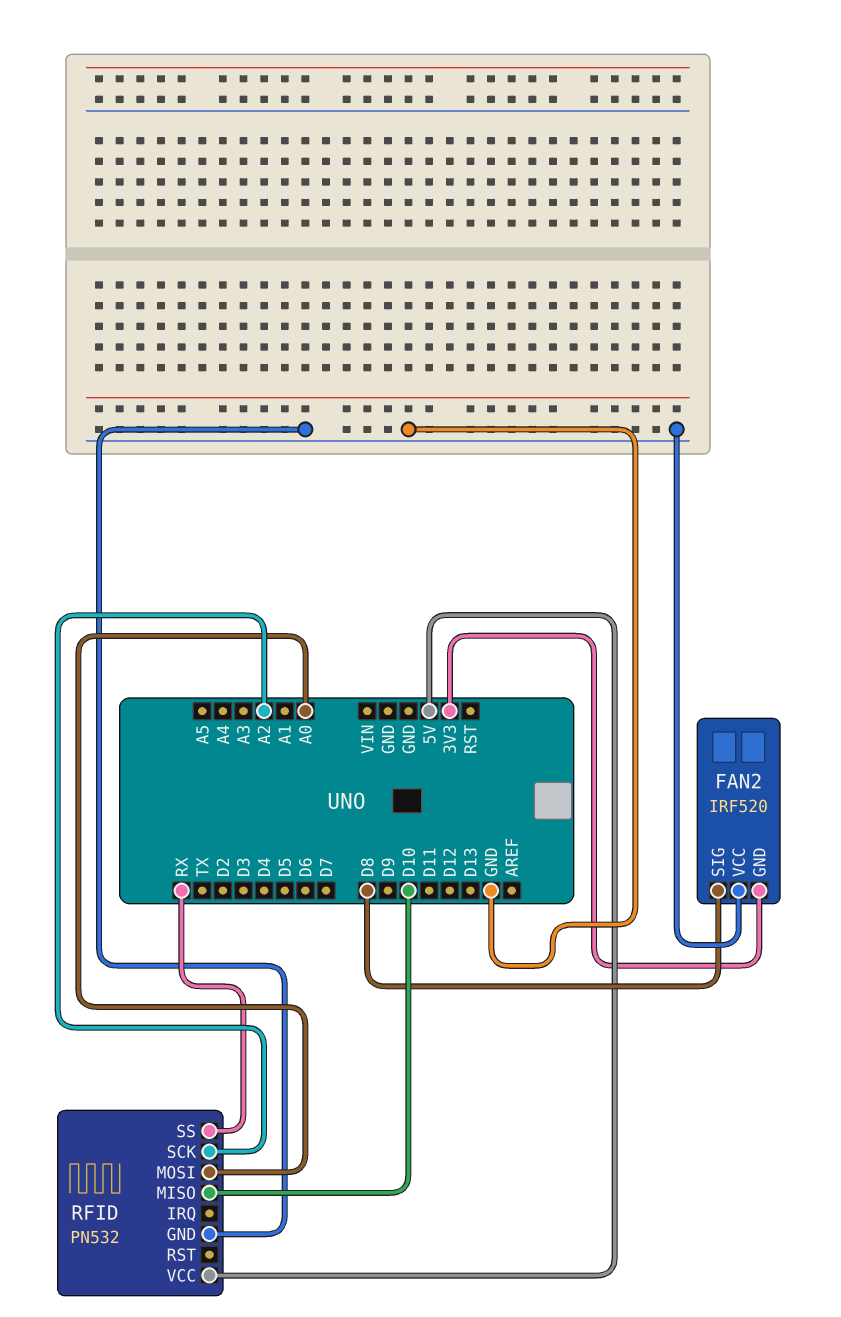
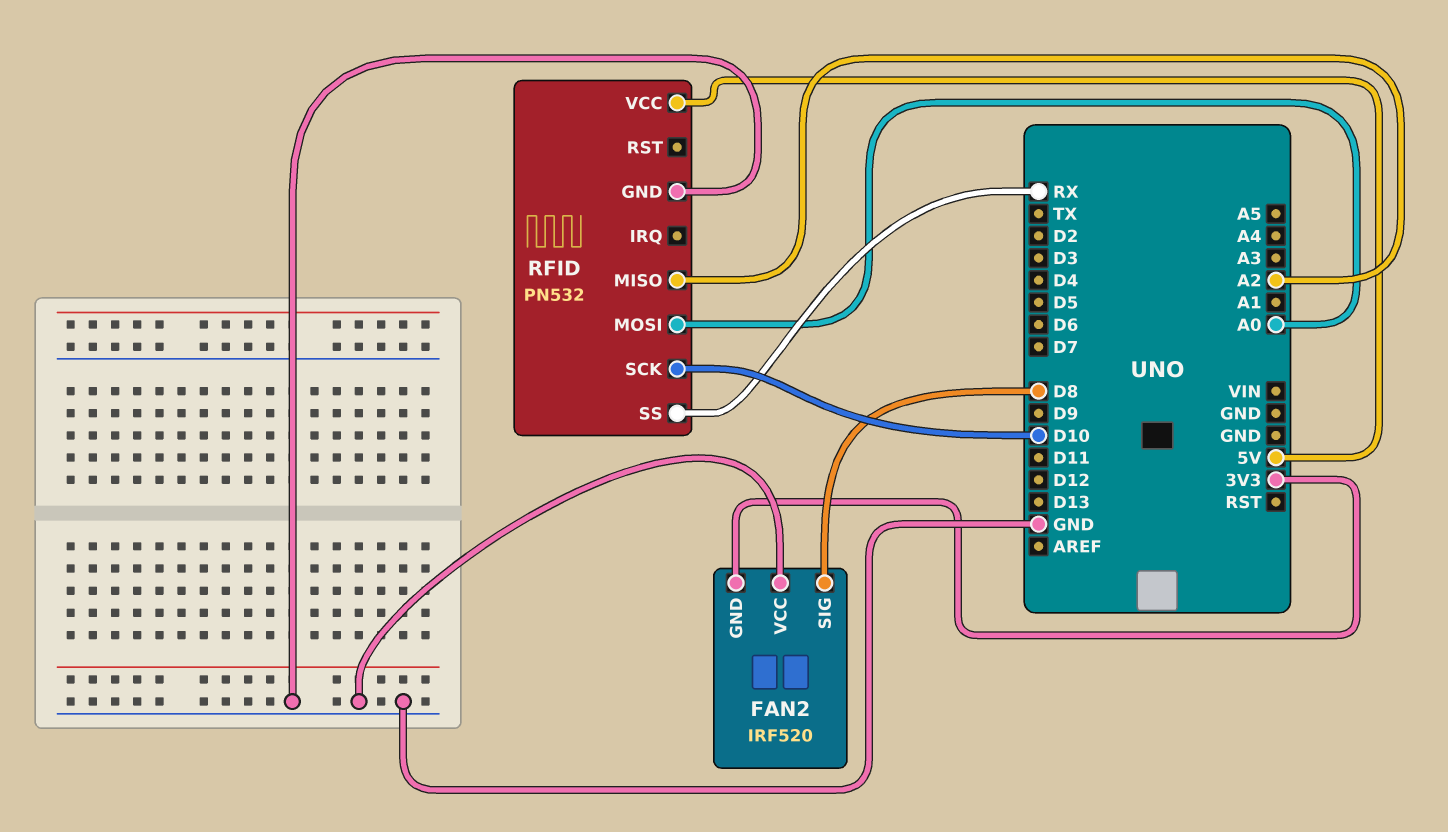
RFID pin MISO: D10 -> A2
RFID pin SCK: A2 -> D10

